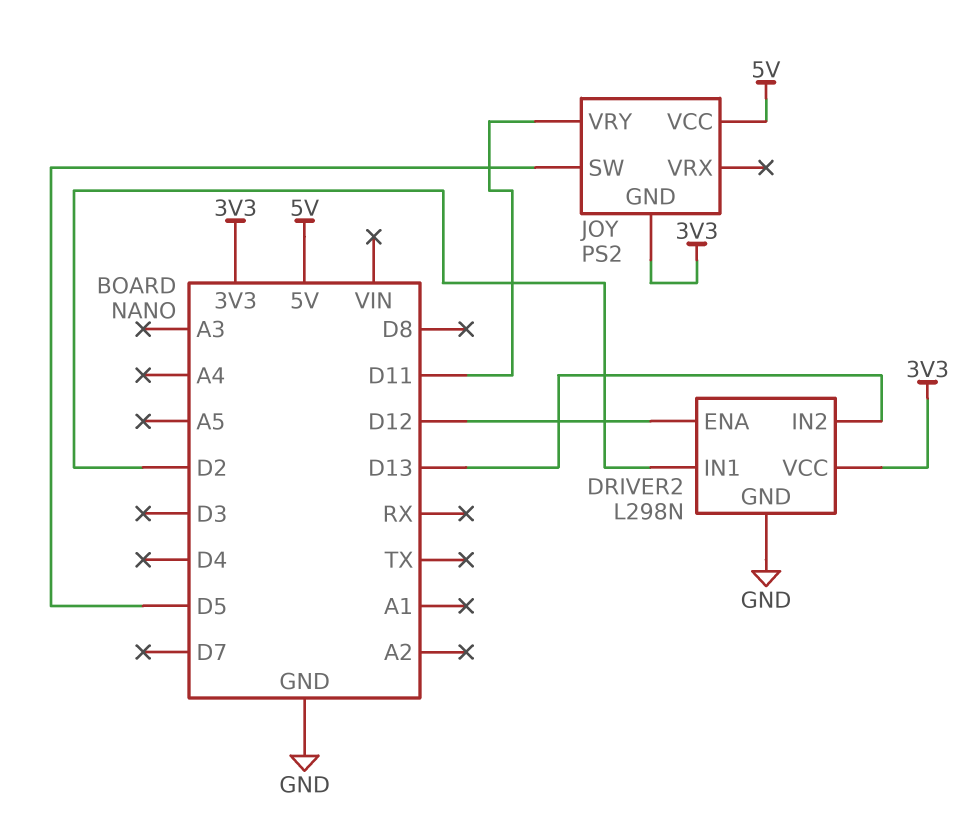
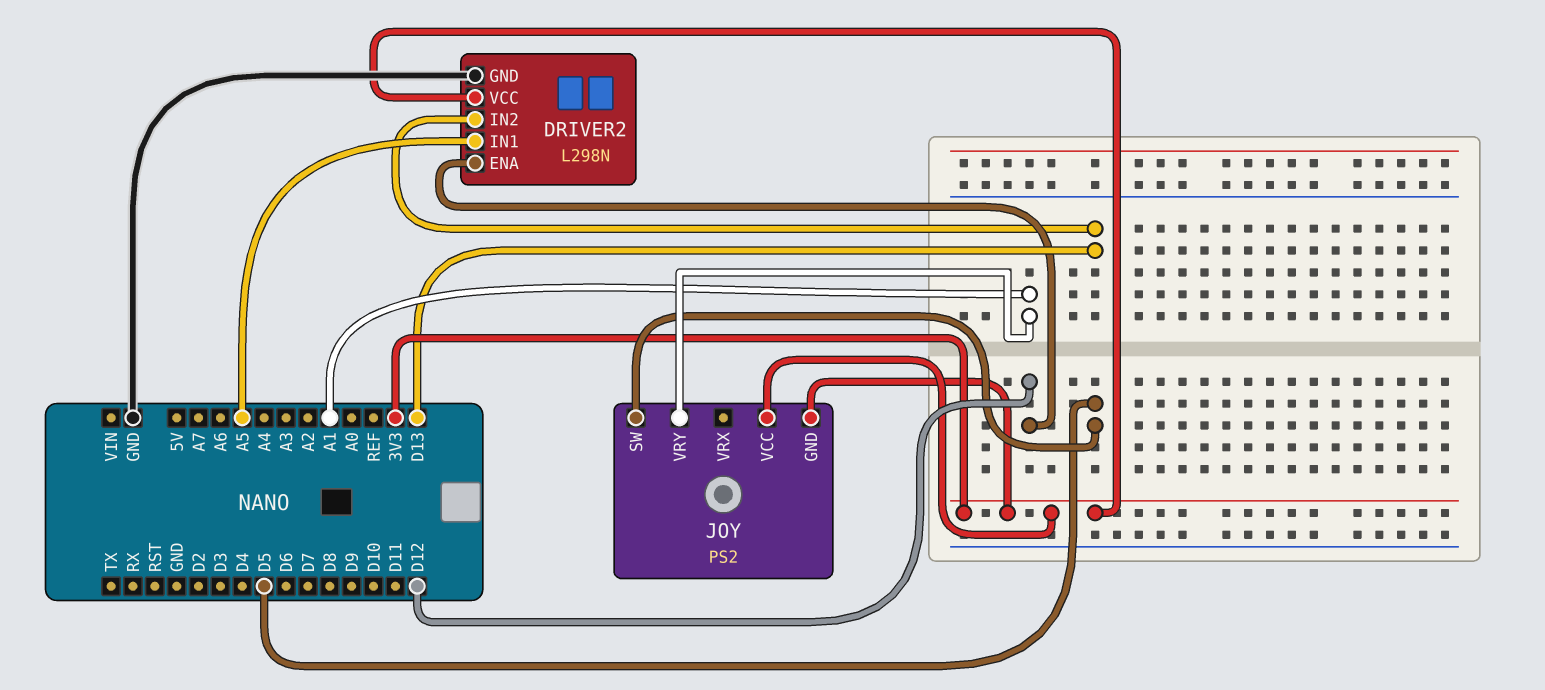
DRIVER2 pin IN1: D2 -> A5
JOY pin VCC: 5V -> 3V3
JOY pin VRY: D11 -> A1

